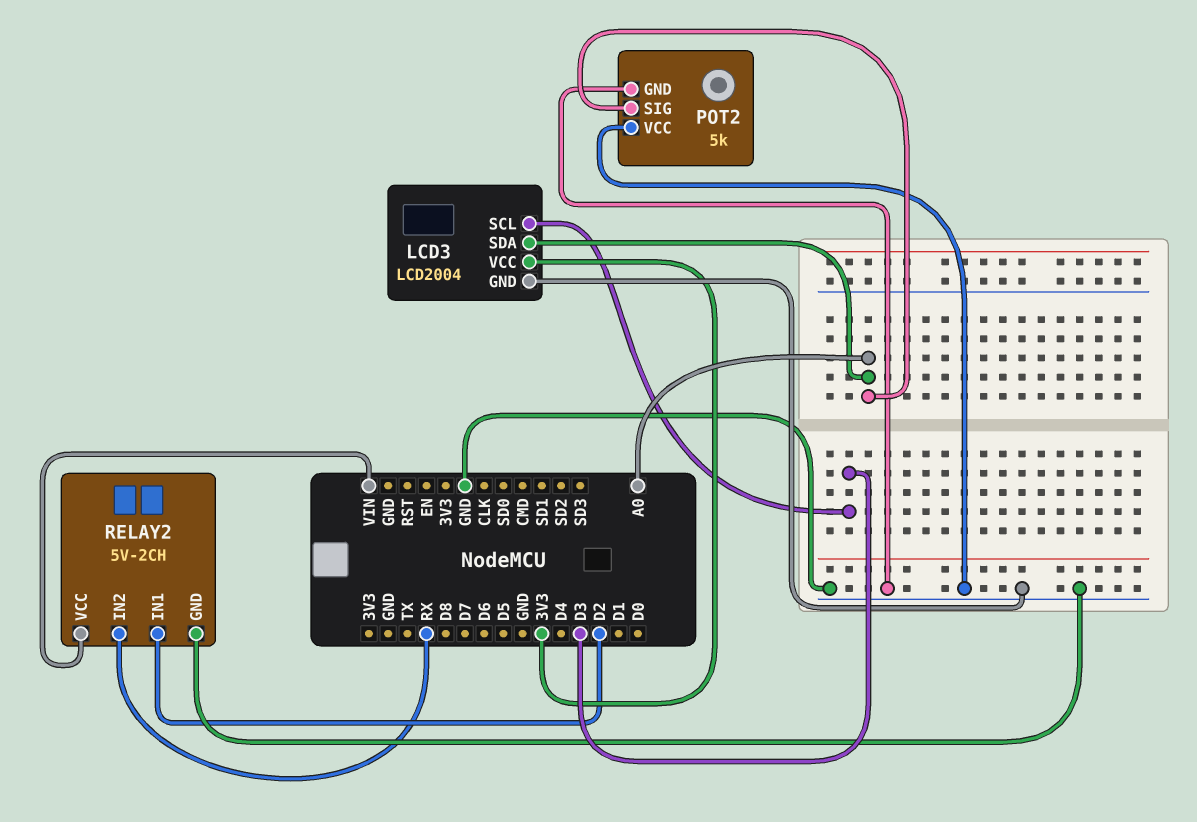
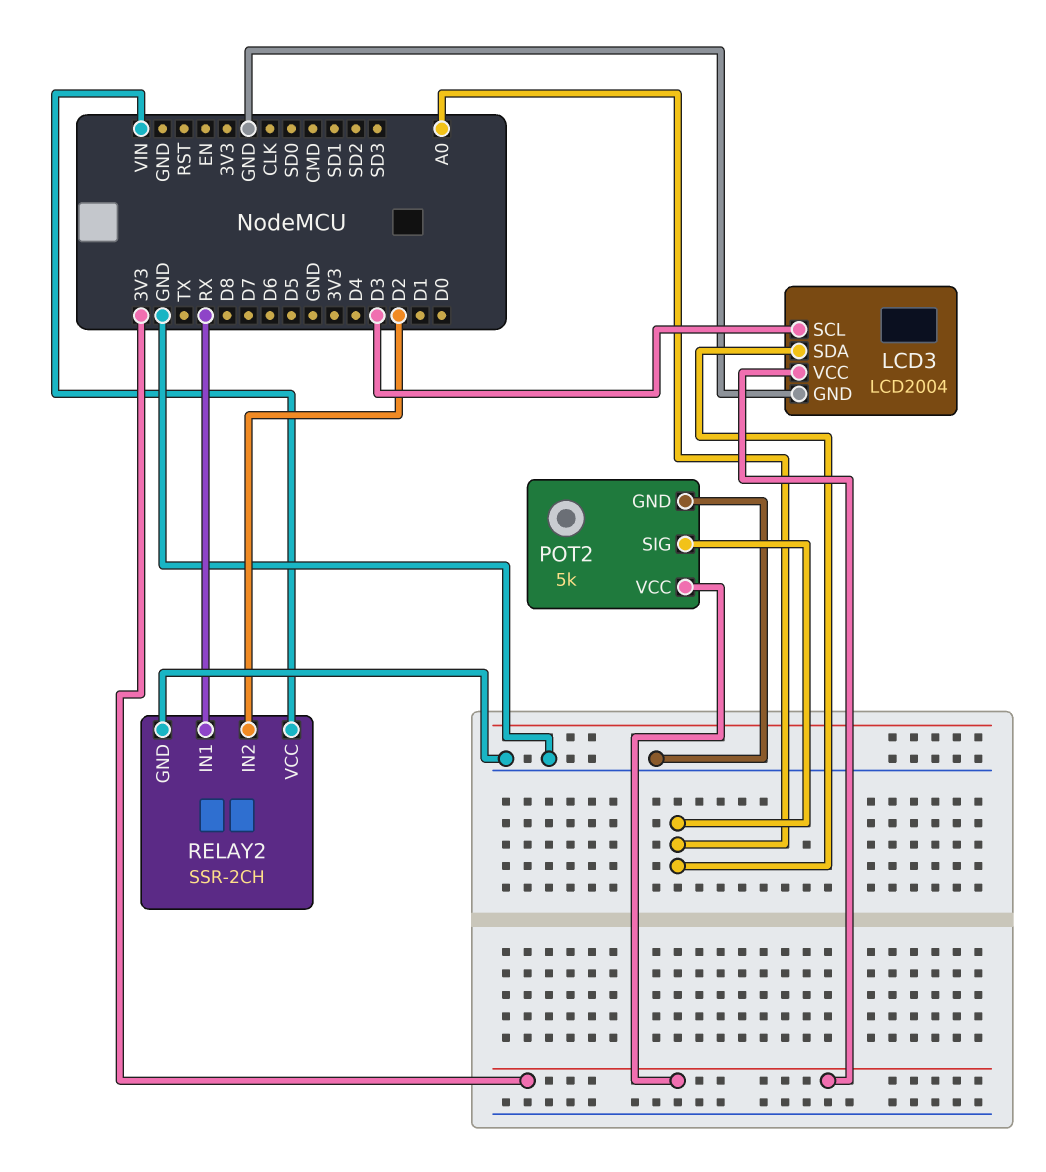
POT2 pin VCC: GND -> 3V3
RELAY2: 5V-2CH -> SSR-2CH
RELAY2 pin IN1: D2 -> RX
RELAY2 pin IN2: RX -> D2

